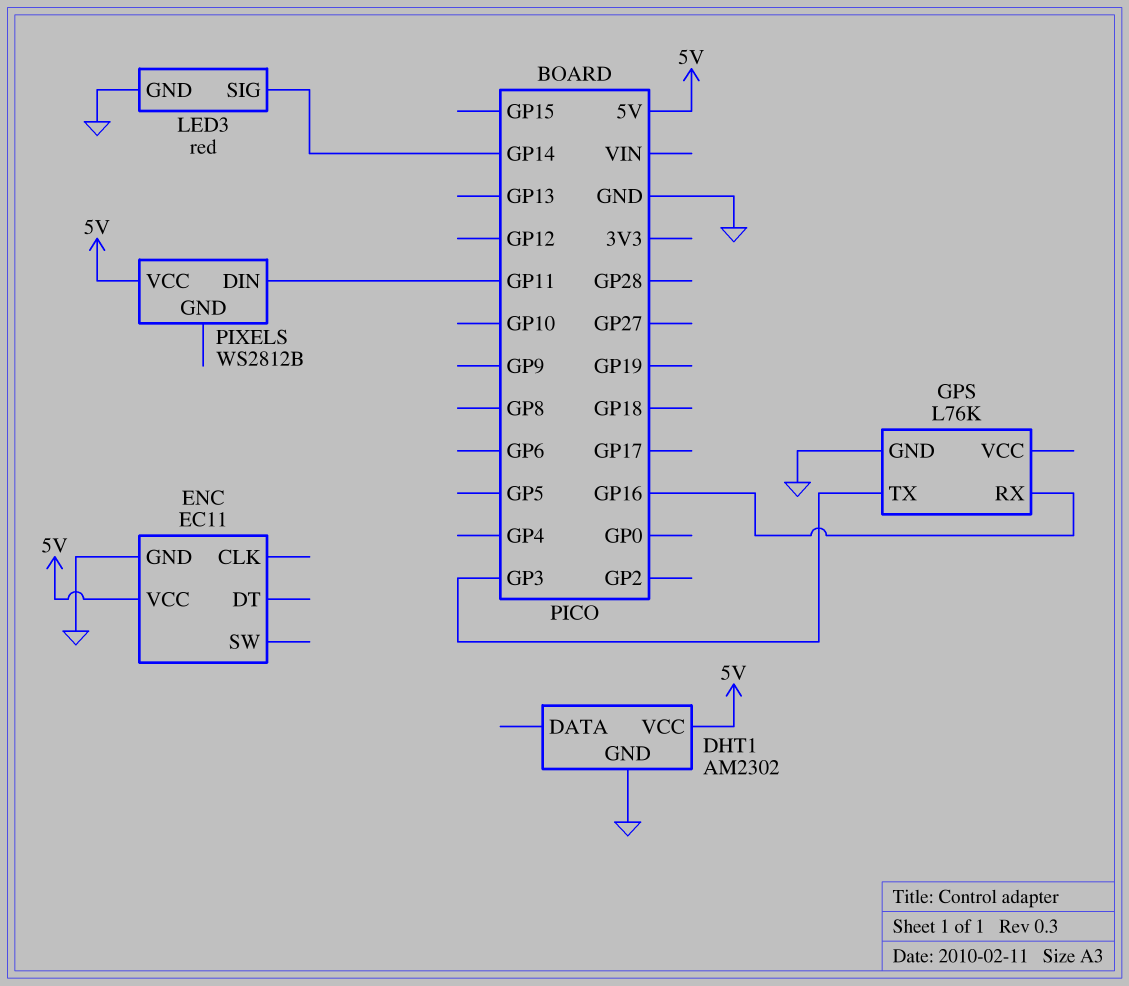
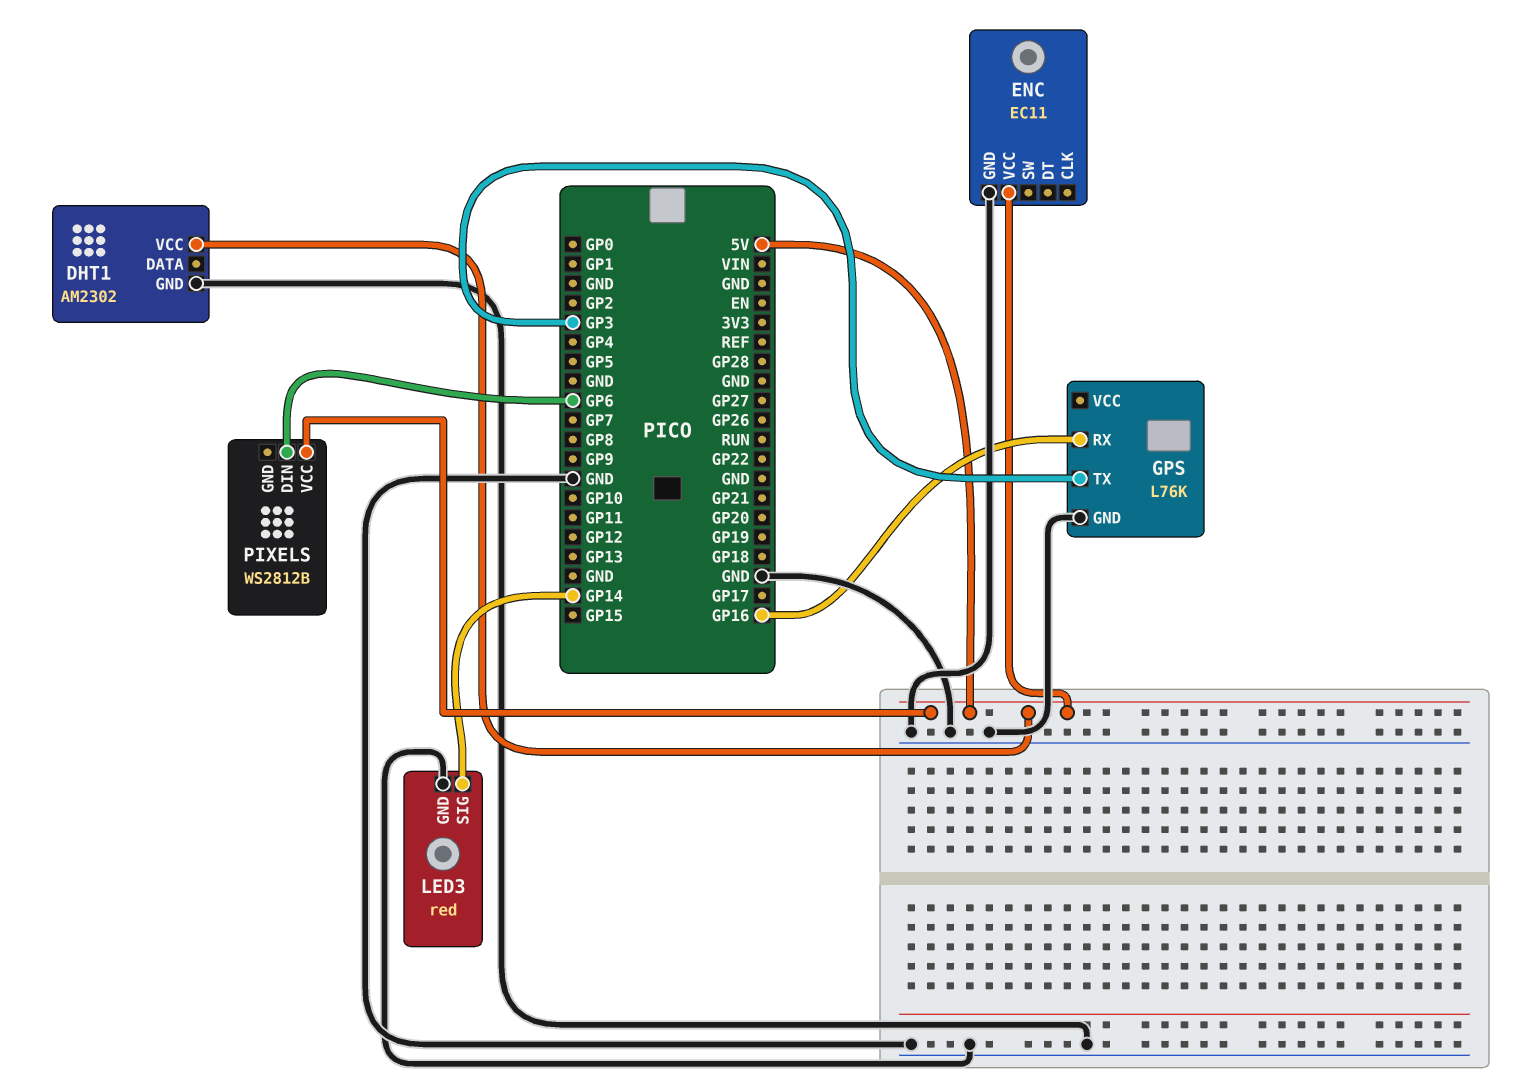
PIXELS pin DIN: GP11 -> GP6

